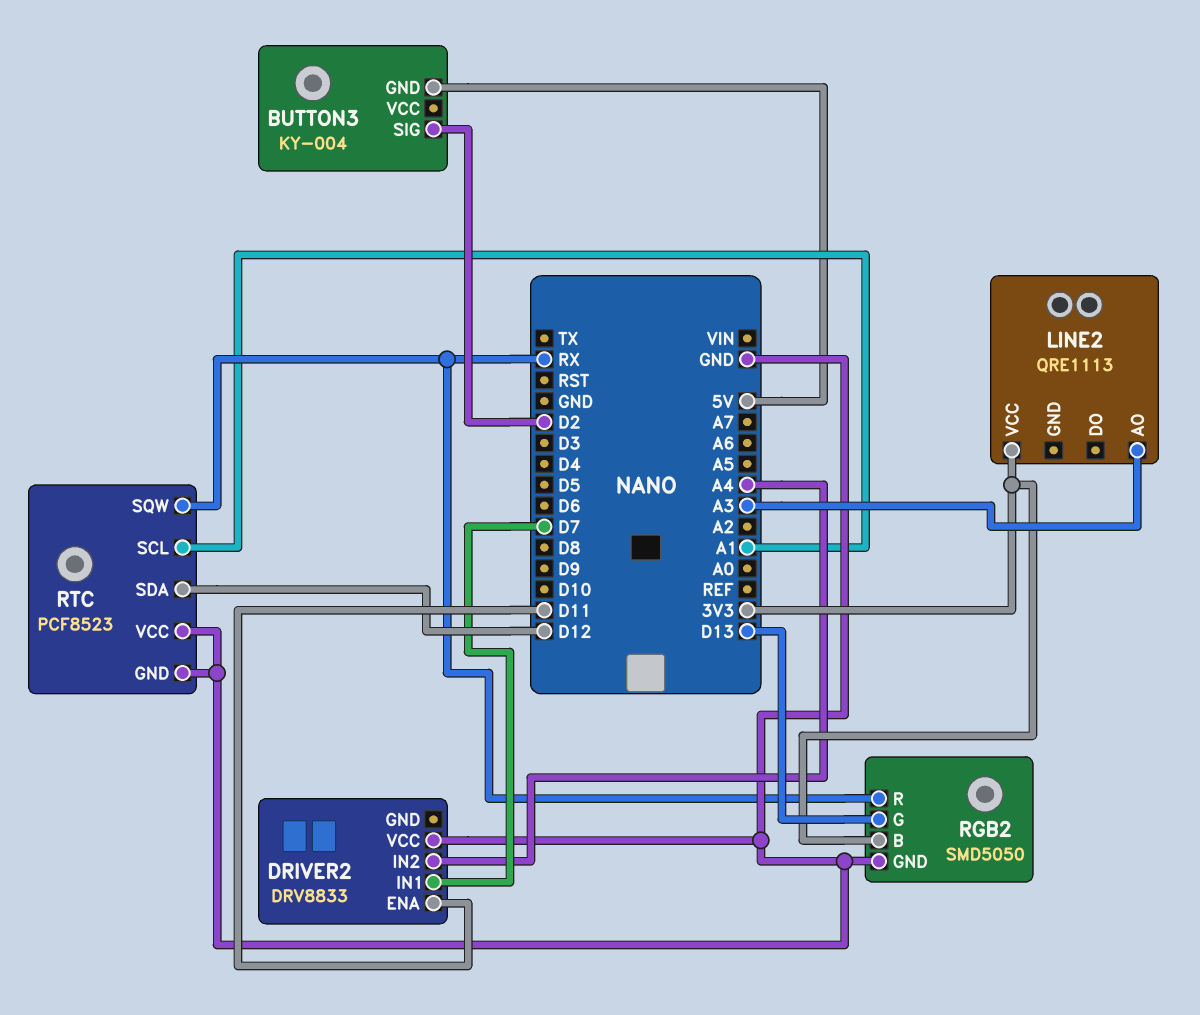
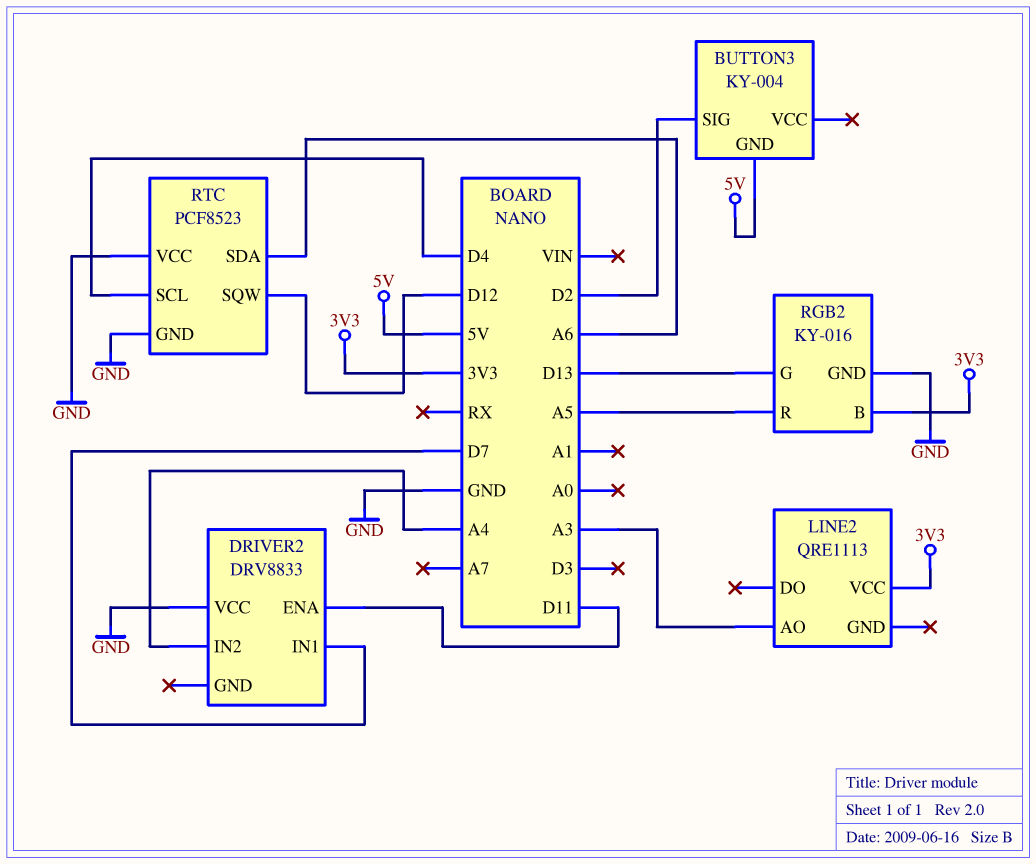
RGB2: SMD5050 -> KY-016
RGB2 pin R: RX -> A5
RTC pin SCL: A1 -> D4
RTC pin SDA: D12 -> A6
RTC pin SQW: RX -> D12

